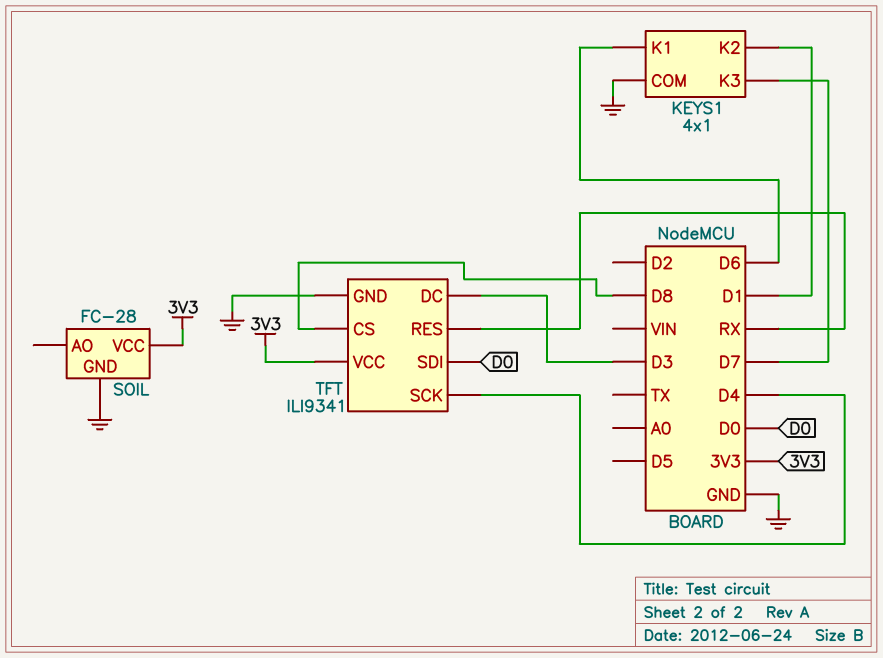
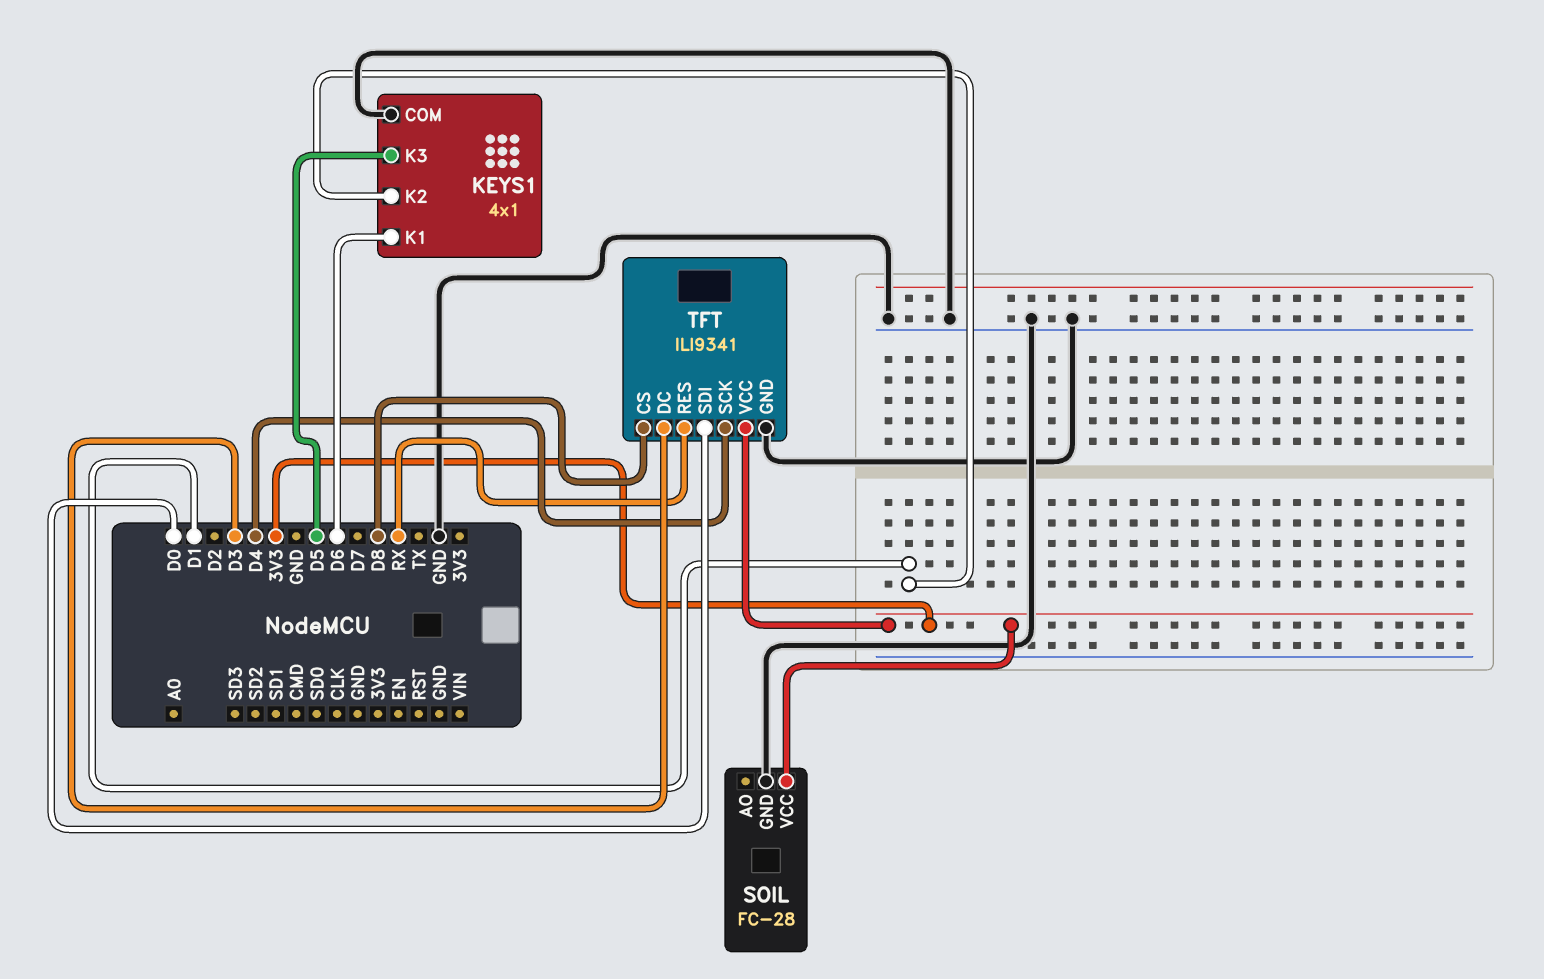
KEYS1 pin K3: D7 -> D5

